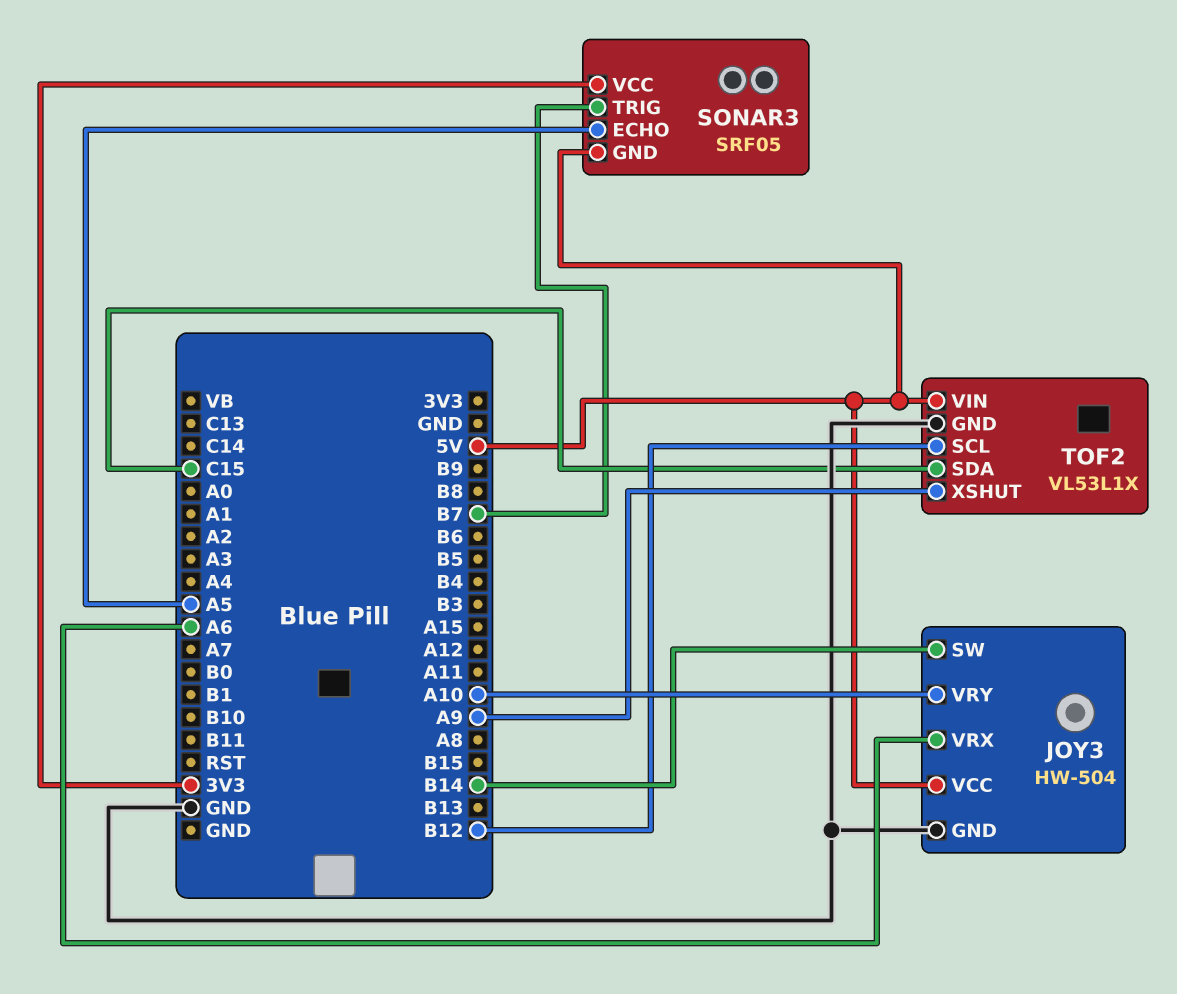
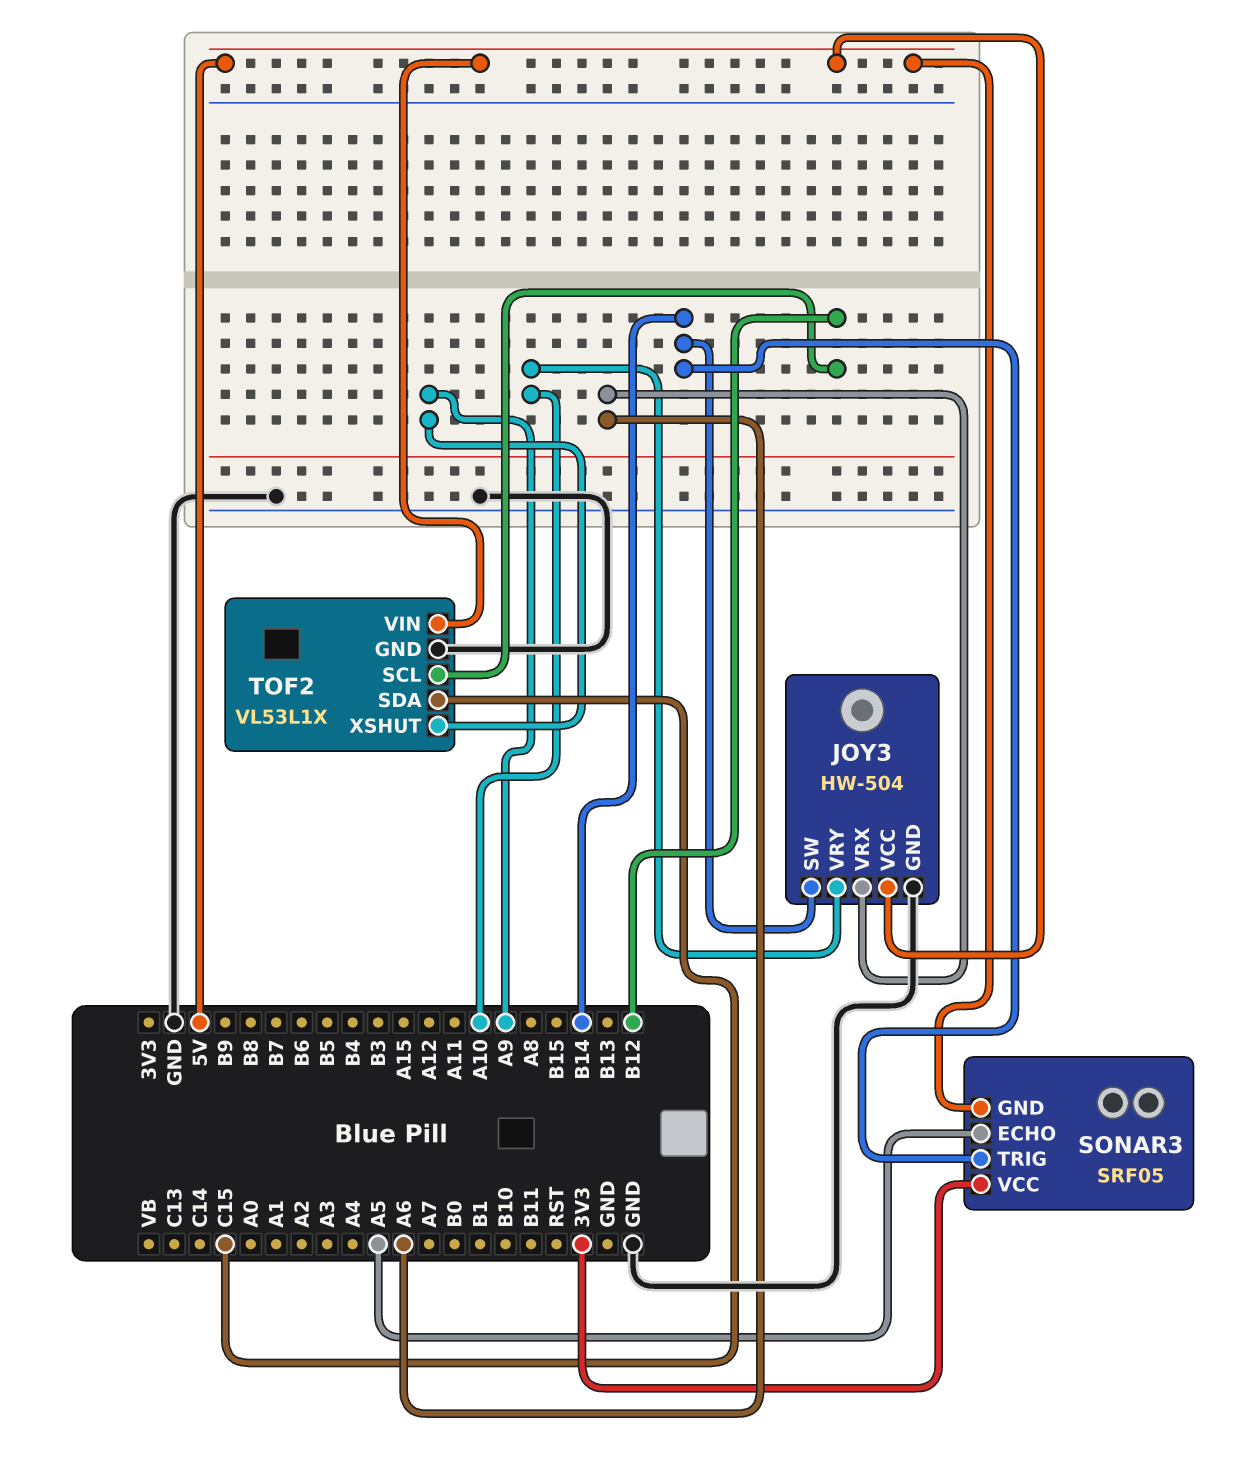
SONAR3 pin TRIG: B7 -> B14

